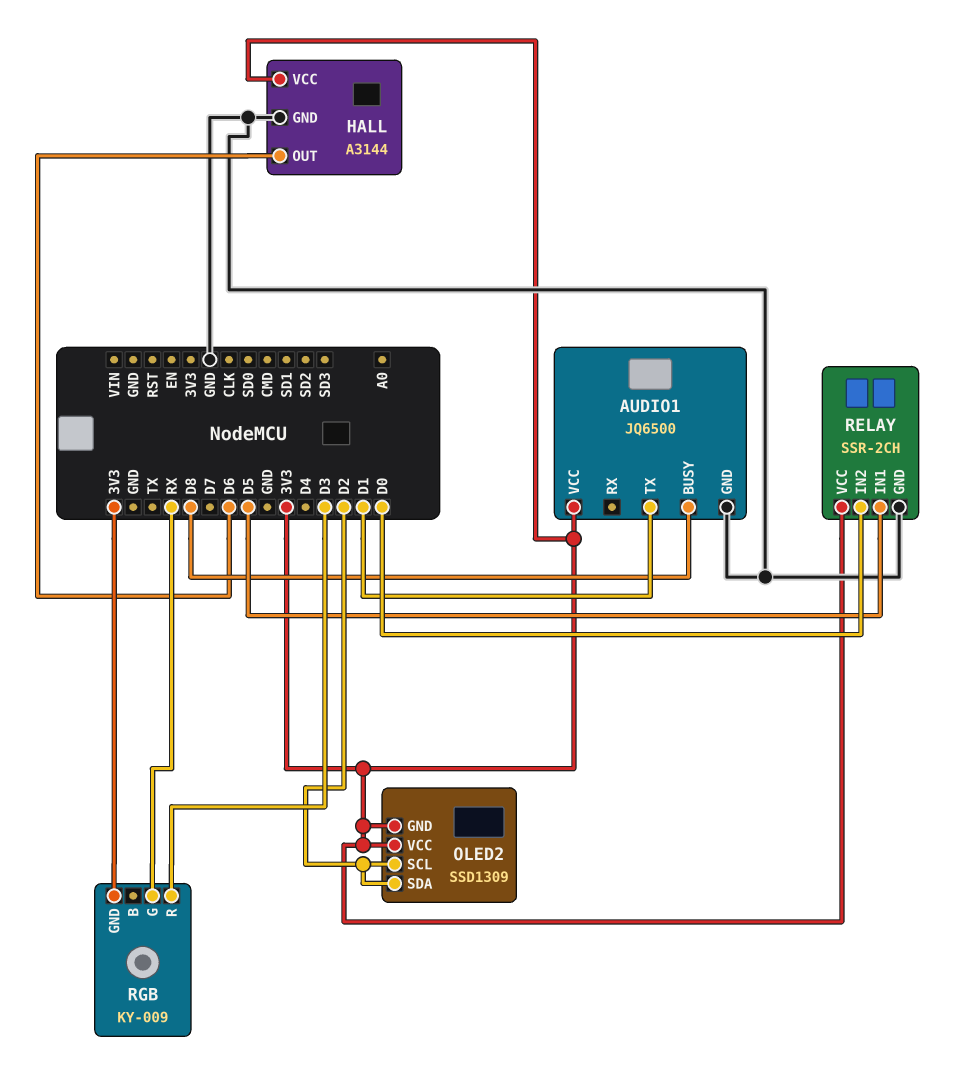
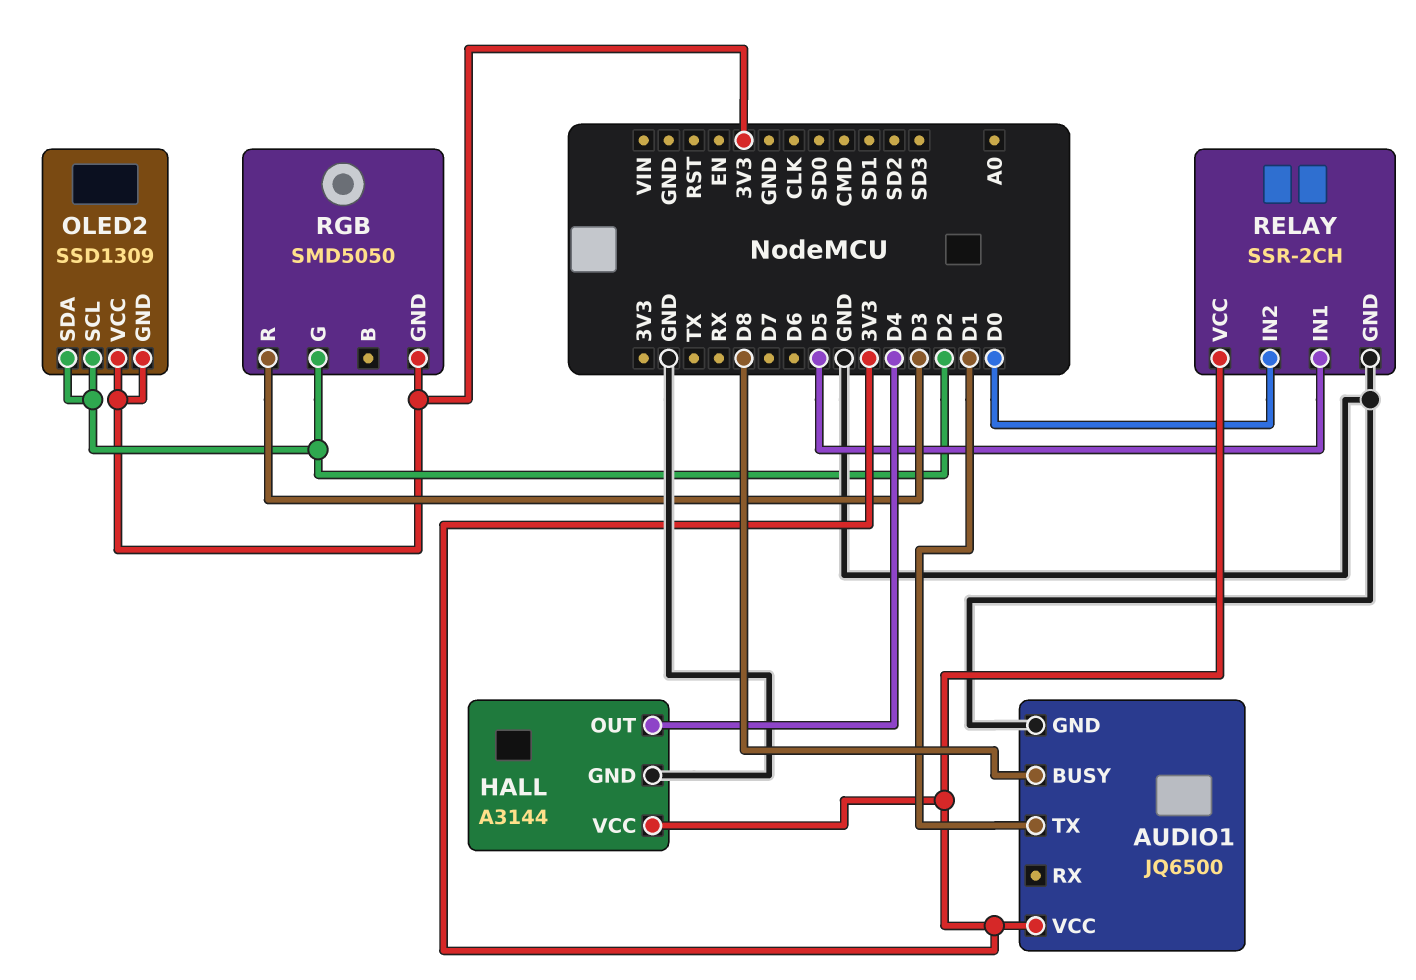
HALL pin OUT: D6 -> D4
RGB: KY-009 -> SMD5050
RGB pin G: RX -> D2

